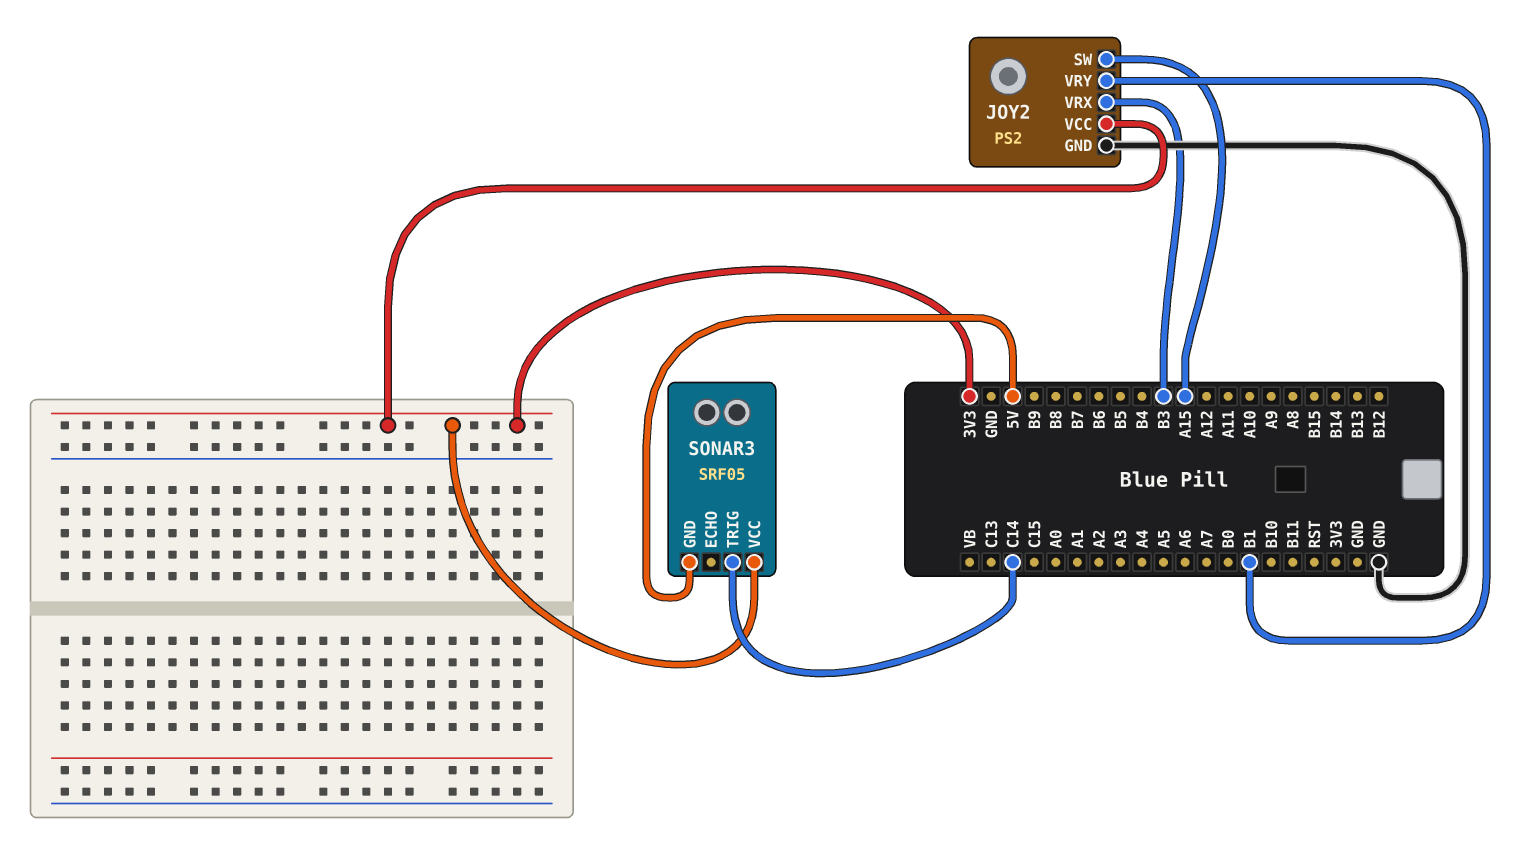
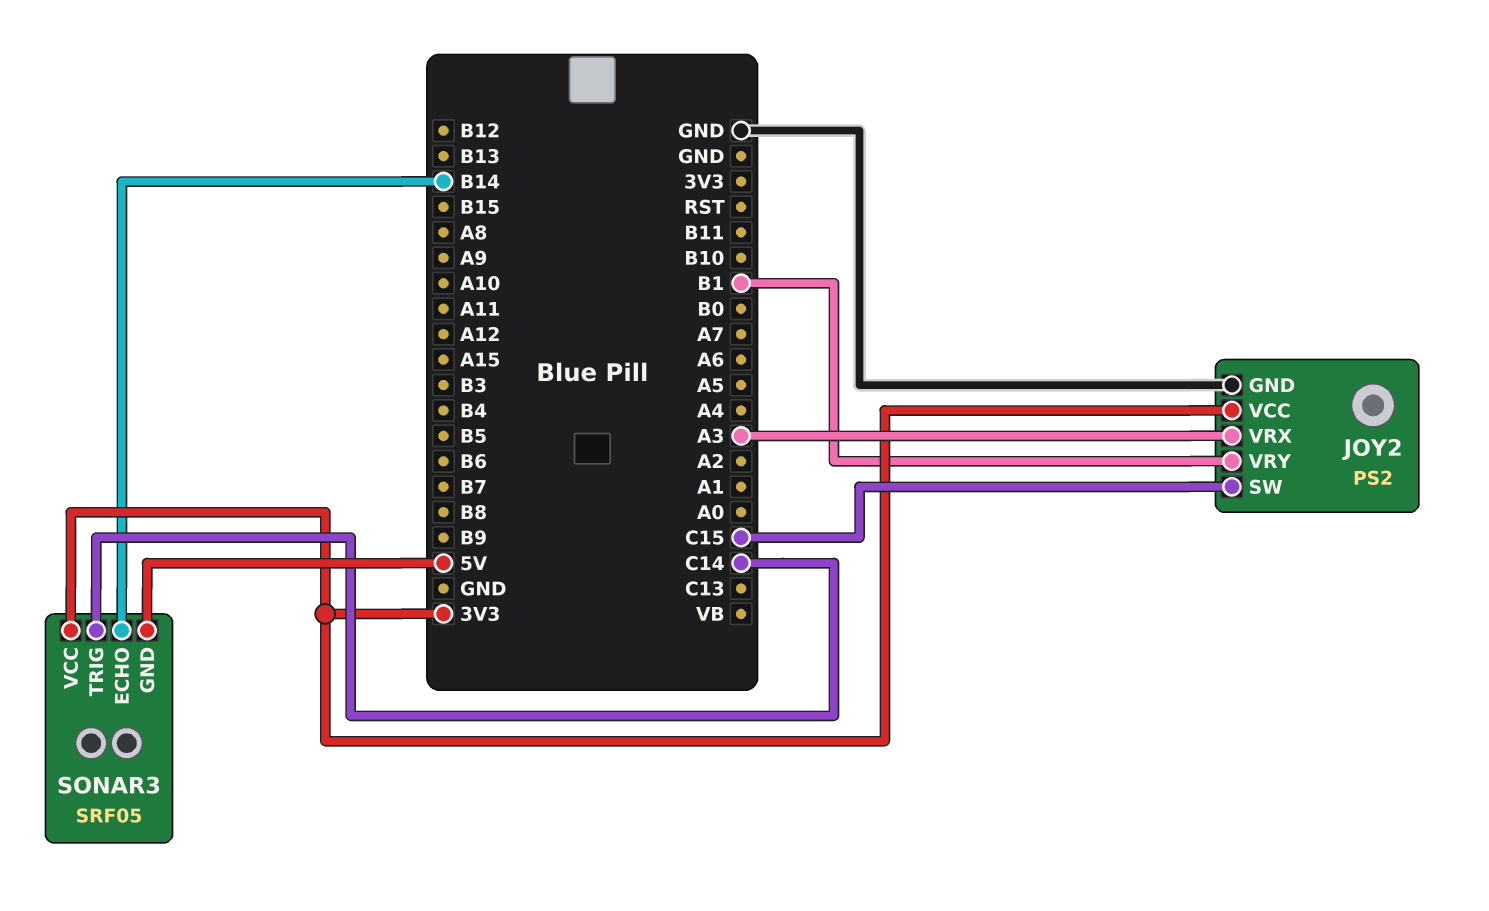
JOY2 pin SW: A15 -> C15
JOY2 pin VRX: B3 -> A3
SONAR3 pin ECHO: none -> B14

